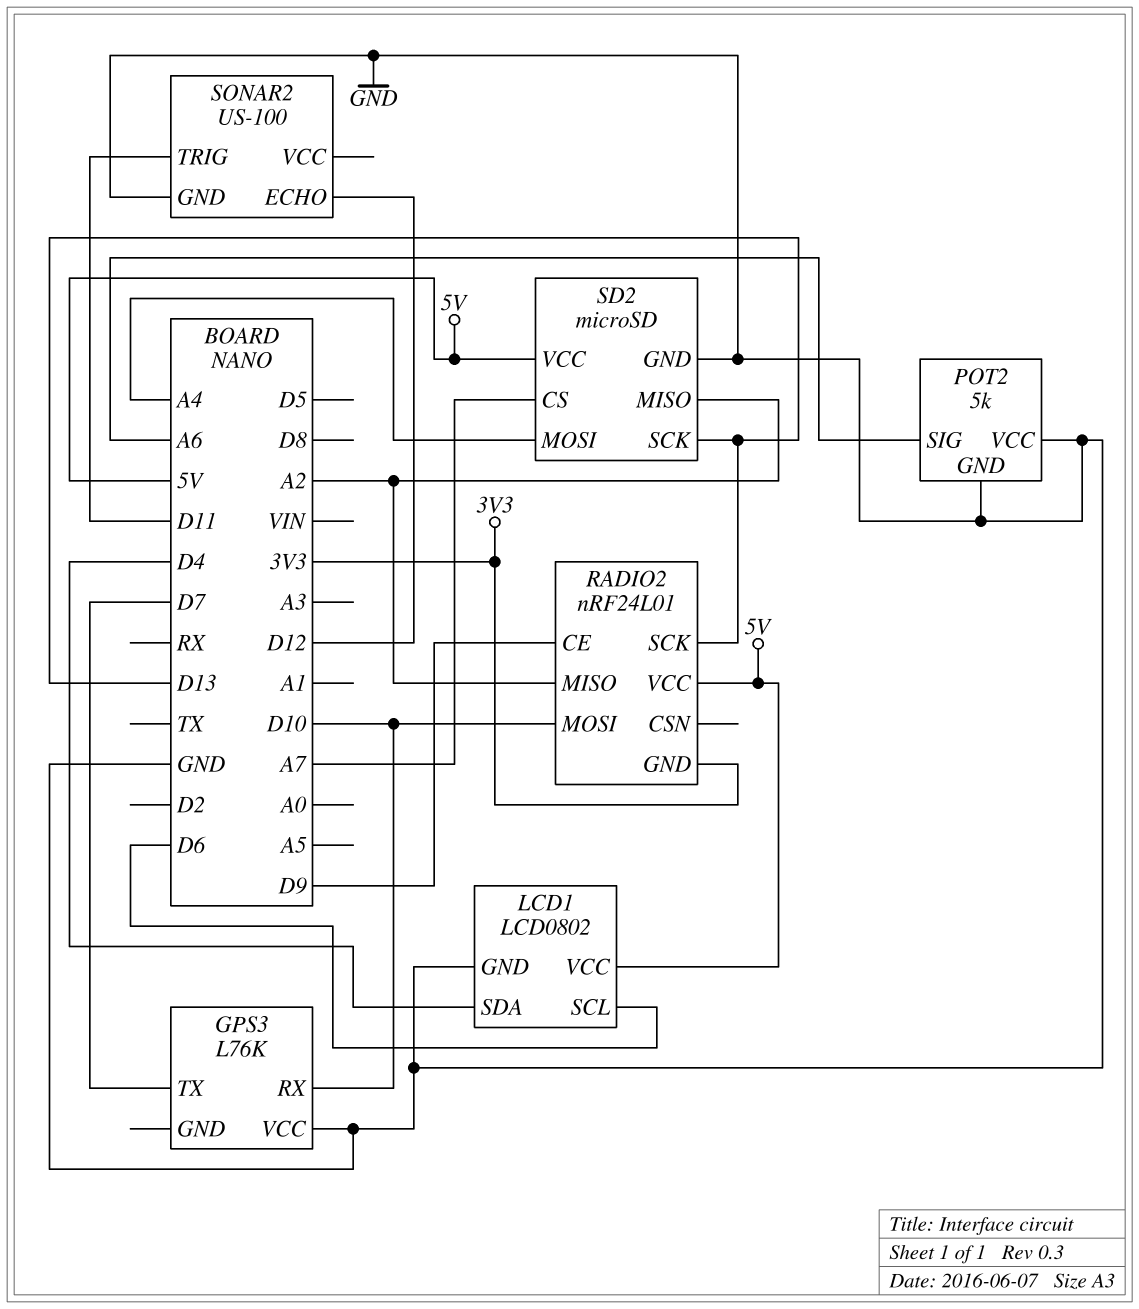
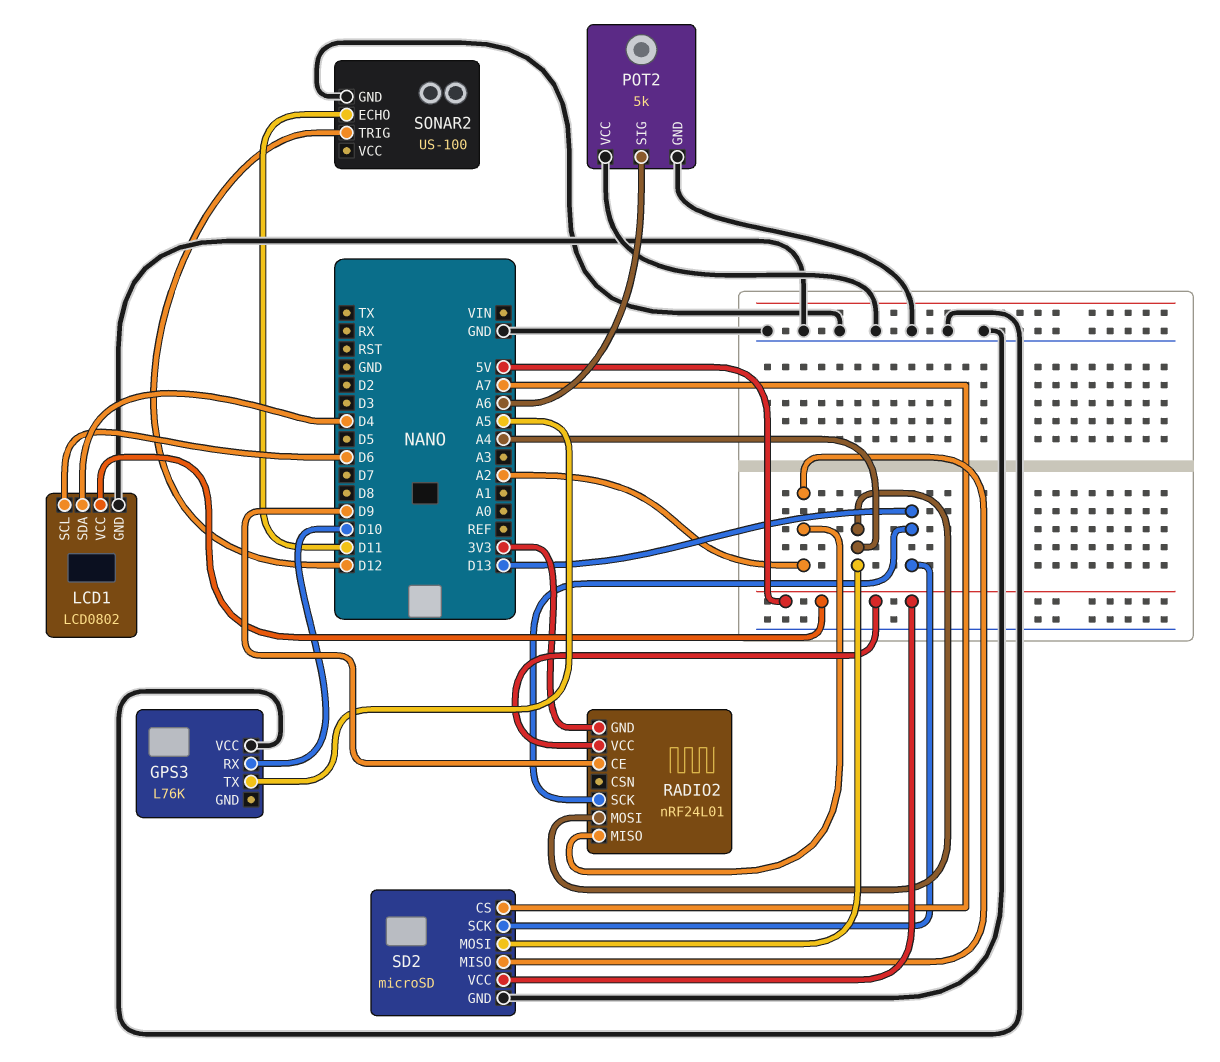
GPS3 pin TX: D7 -> A5
RADIO2 pin MOSI: D10 -> A4
SONAR2 pin ECHO: D12 -> D11
SONAR2 pin TRIG: D11 -> D12

